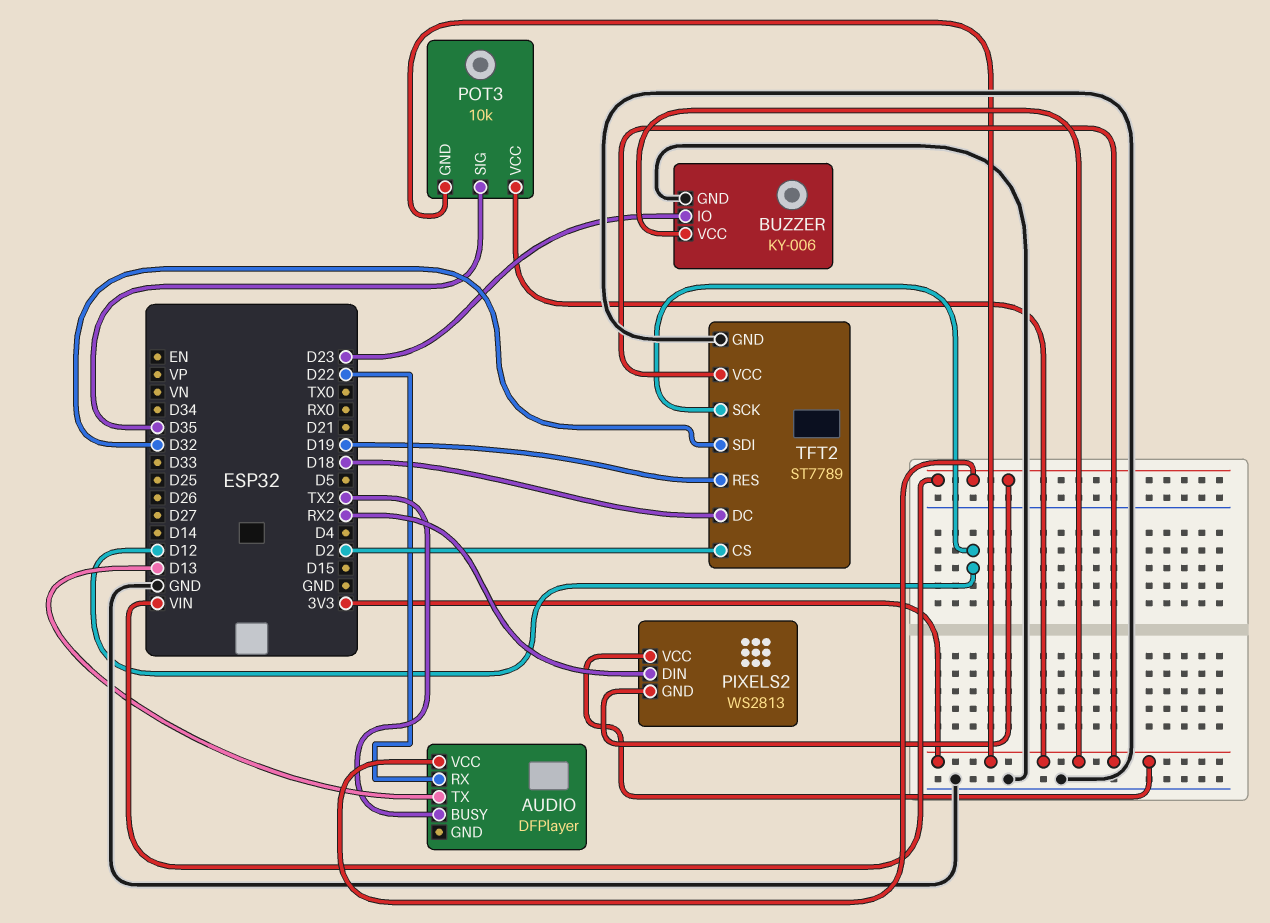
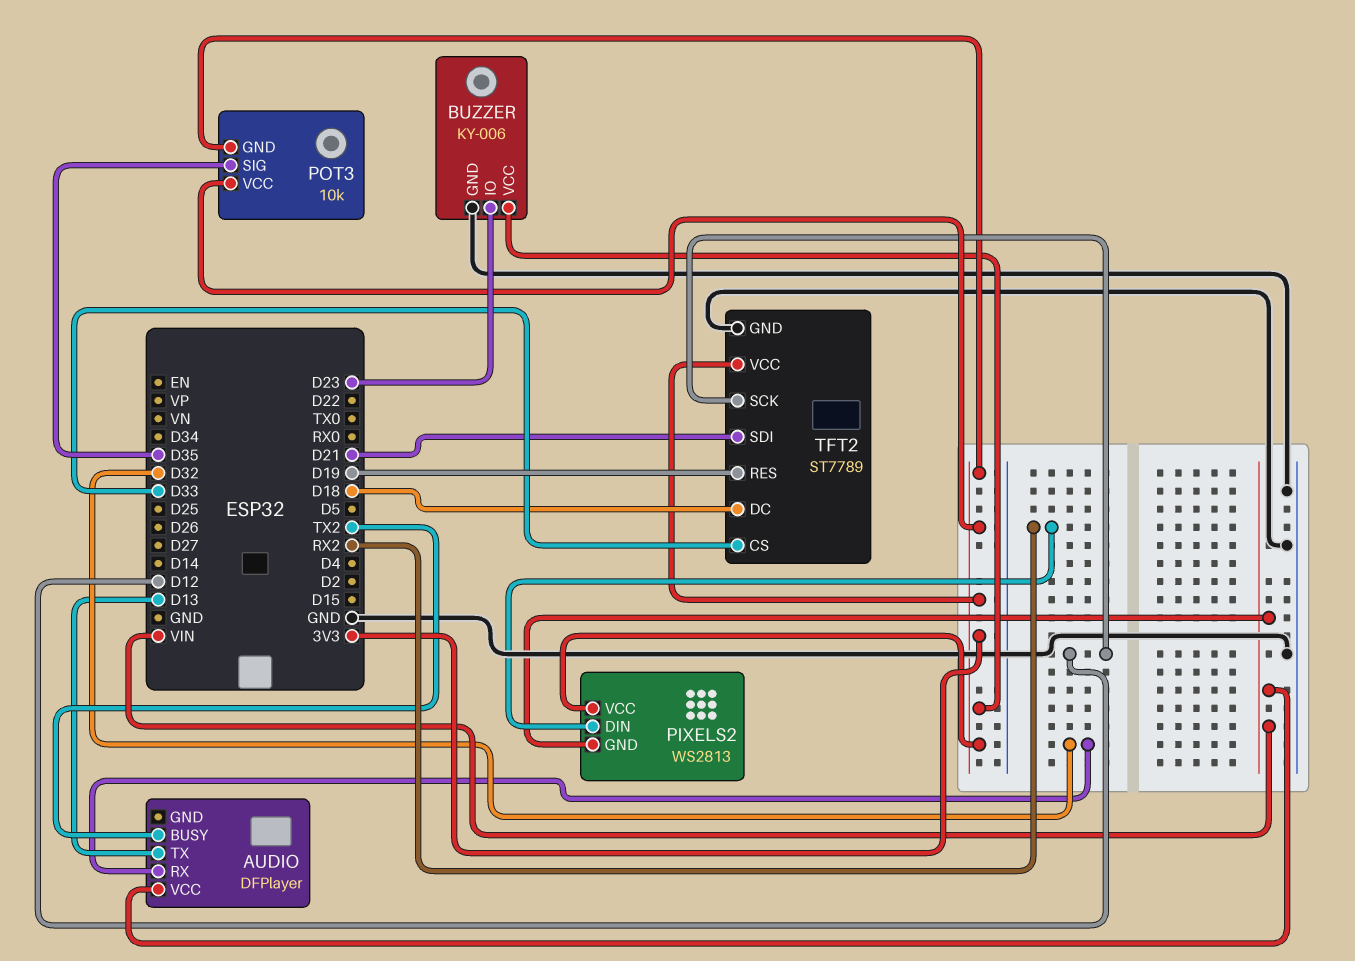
AUDIO pin RX: D22 -> D32
TFT2 pin CS: D2 -> D33
TFT2 pin SDI: D32 -> D21

